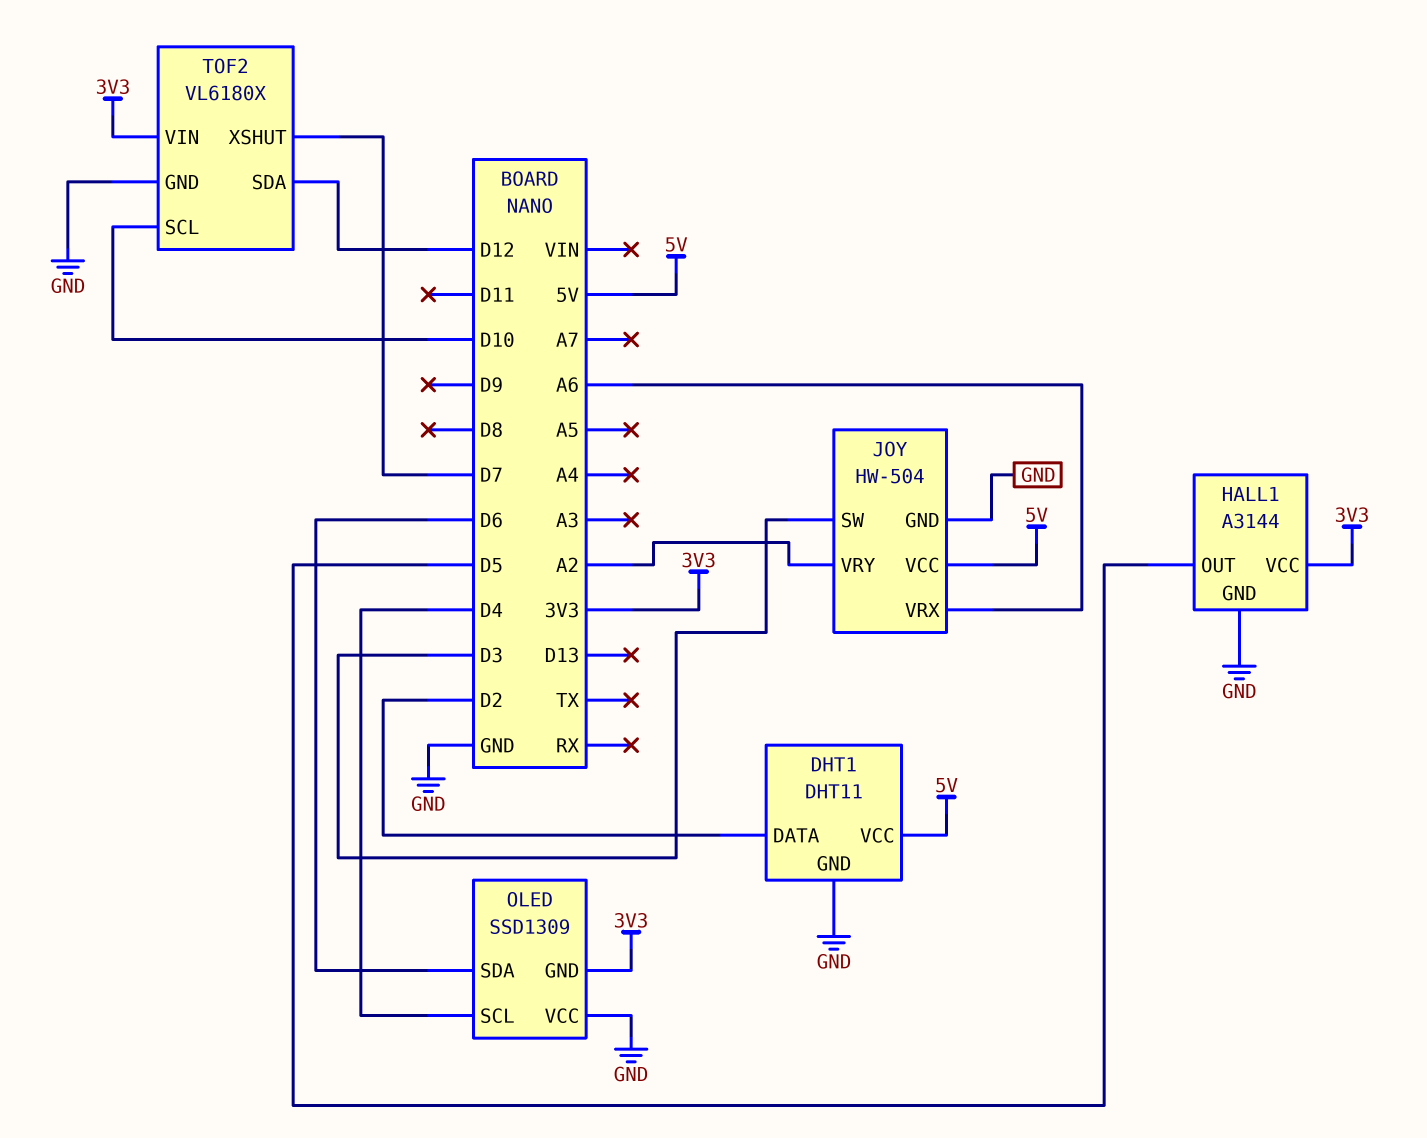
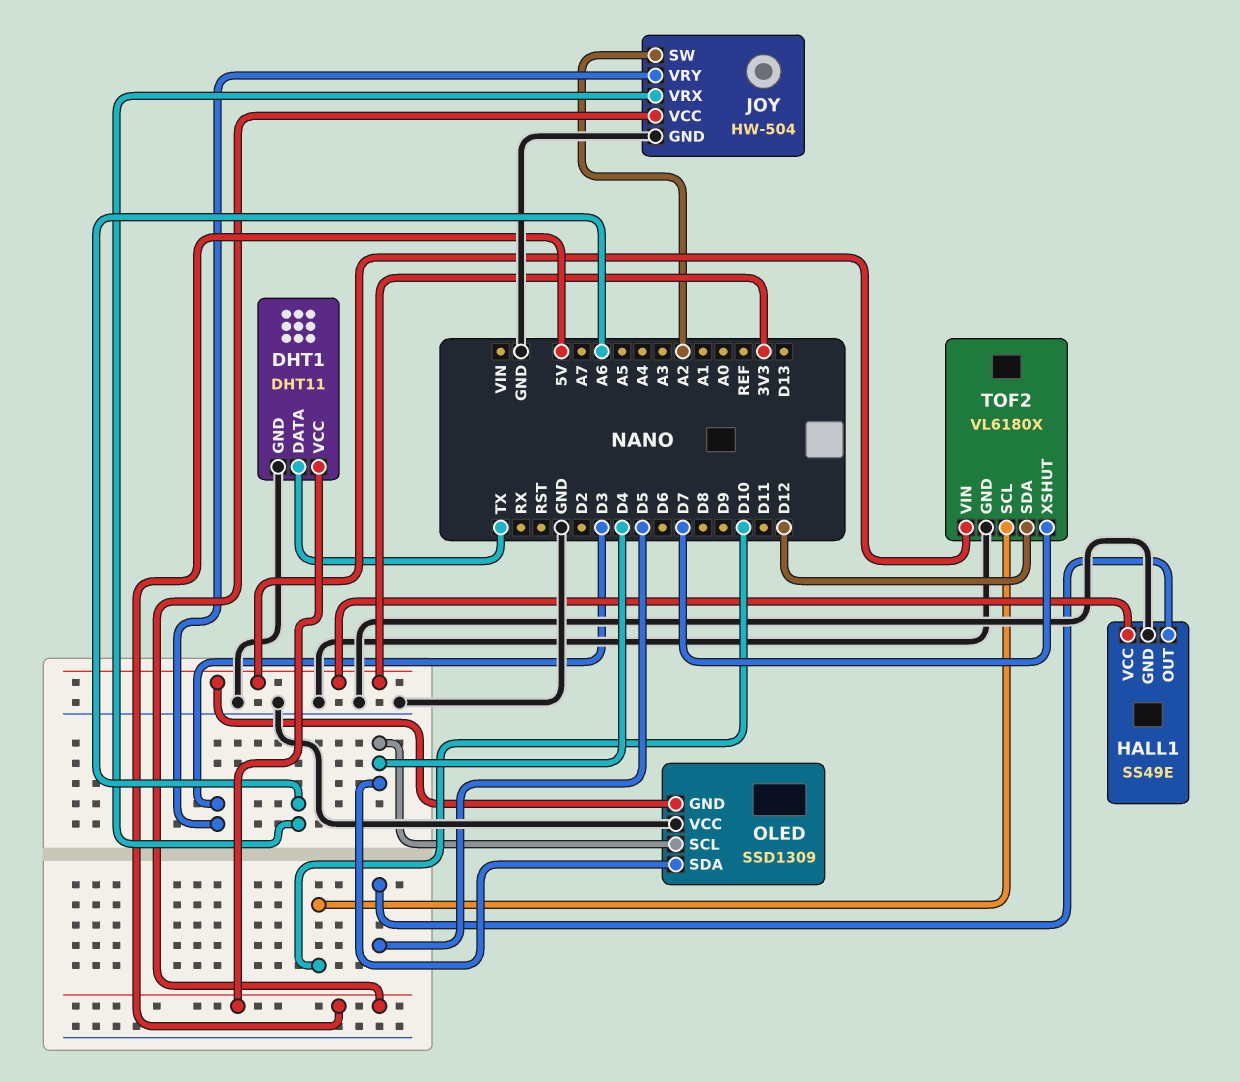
DHT1 pin DATA: D2 -> TX
HALL1: A3144 -> SS49E
JOY pin SW: D3 -> A2
JOY pin VRY: A2 -> D3
OLED pin SDA: D6 -> D4

